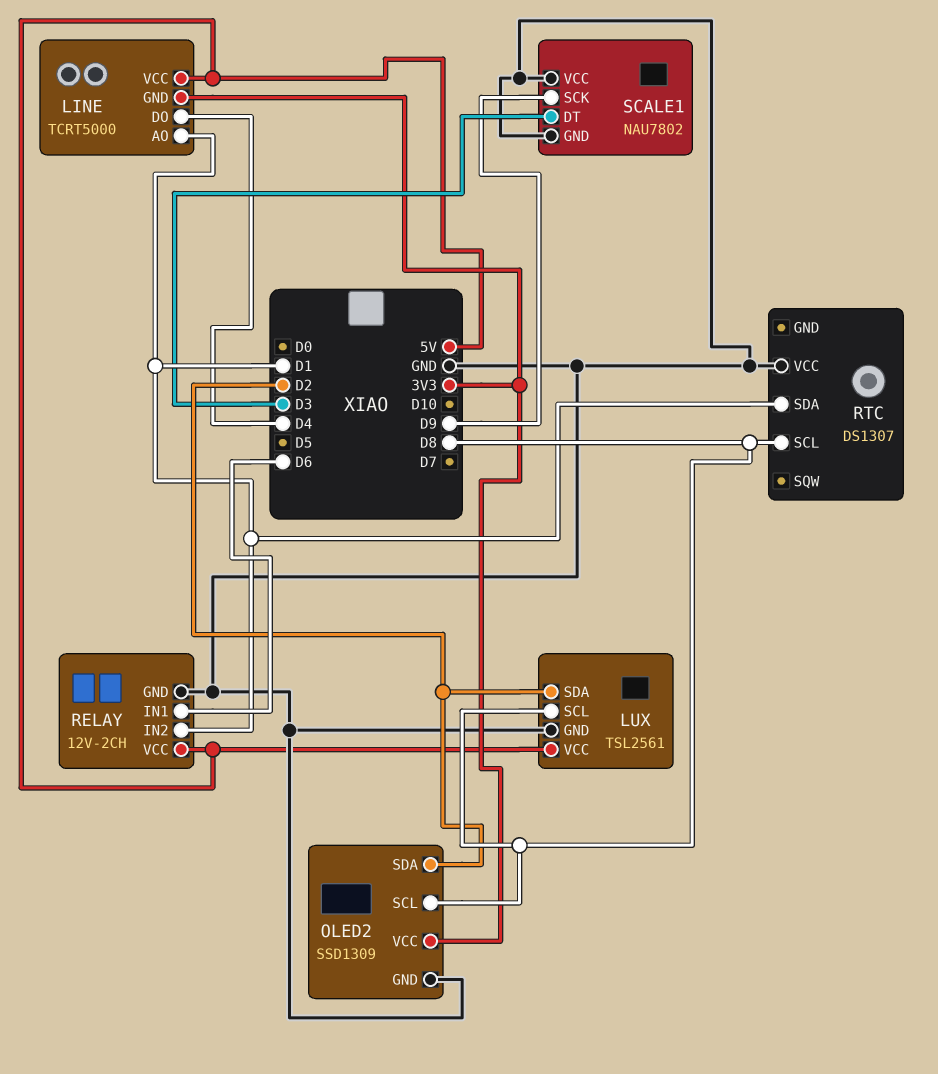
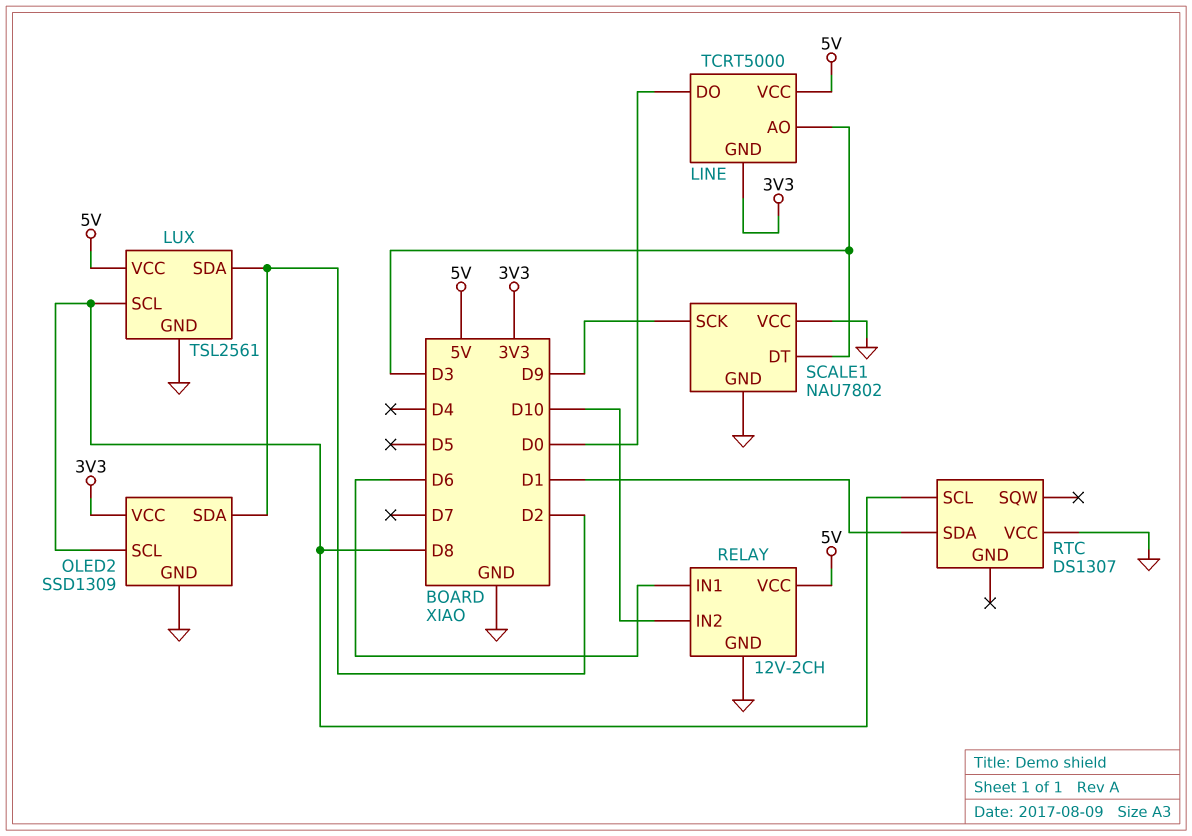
LINE pin AO: D1 -> D3
LINE pin DO: D4 -> D0
RELAY pin IN2: D1 -> D10

